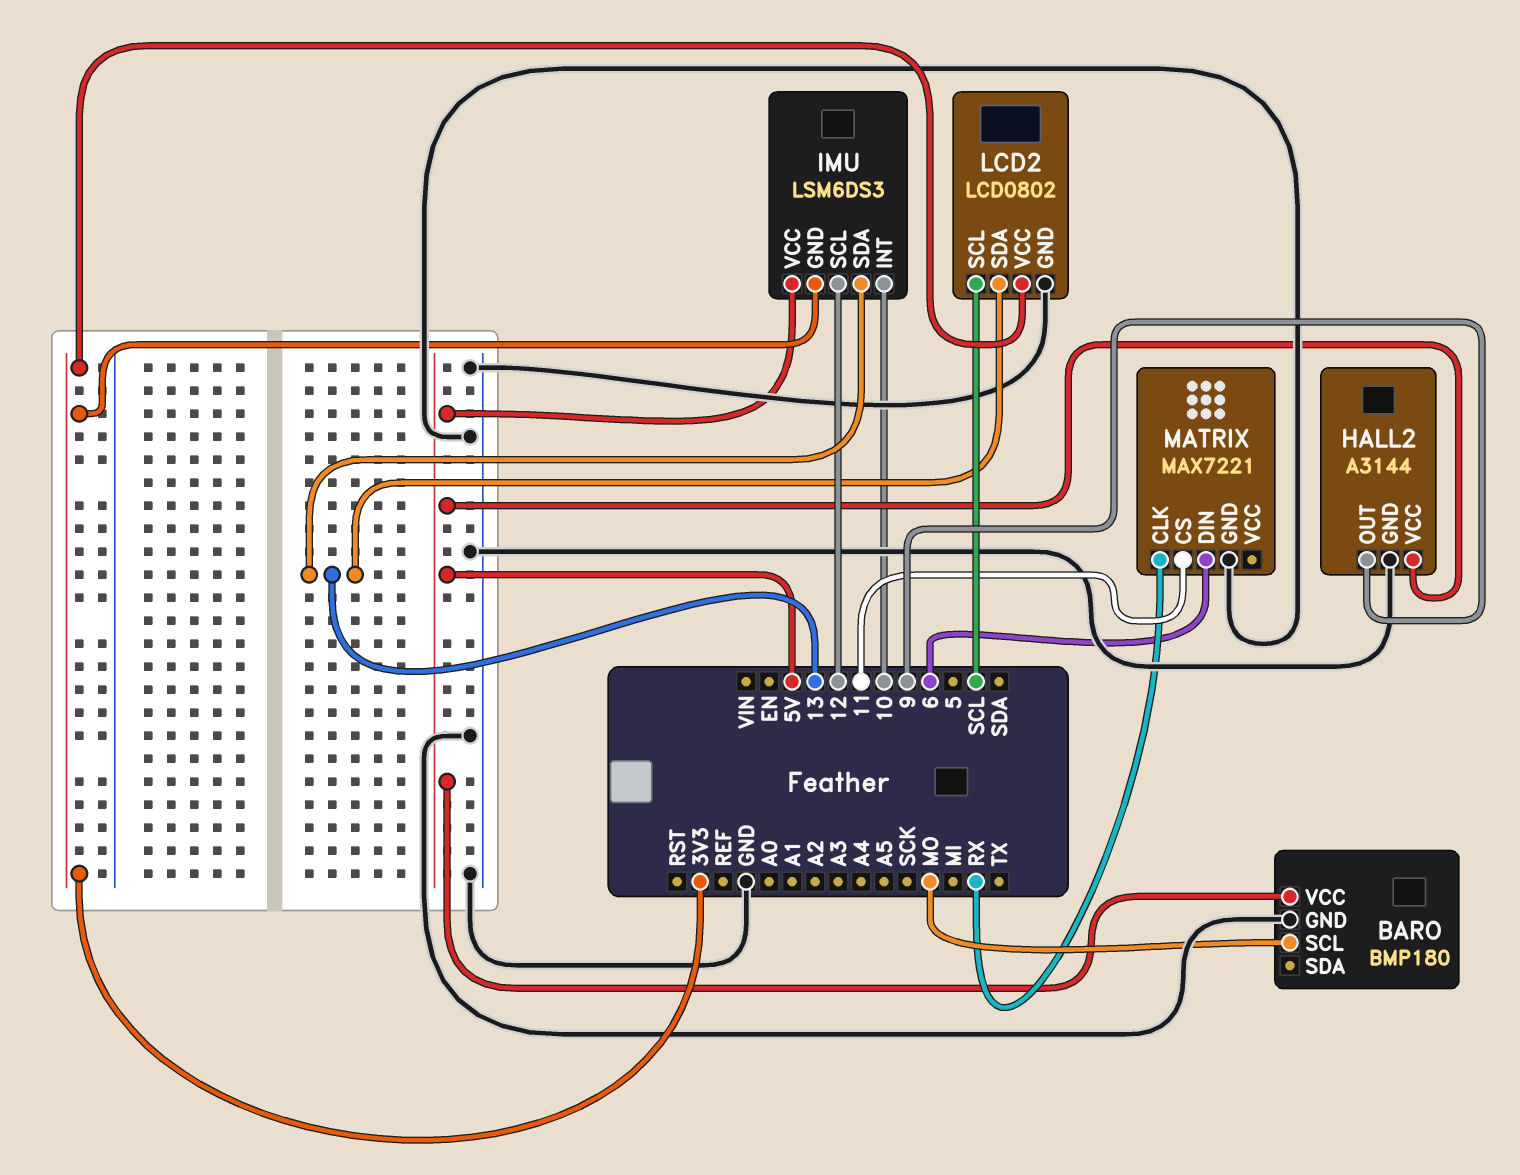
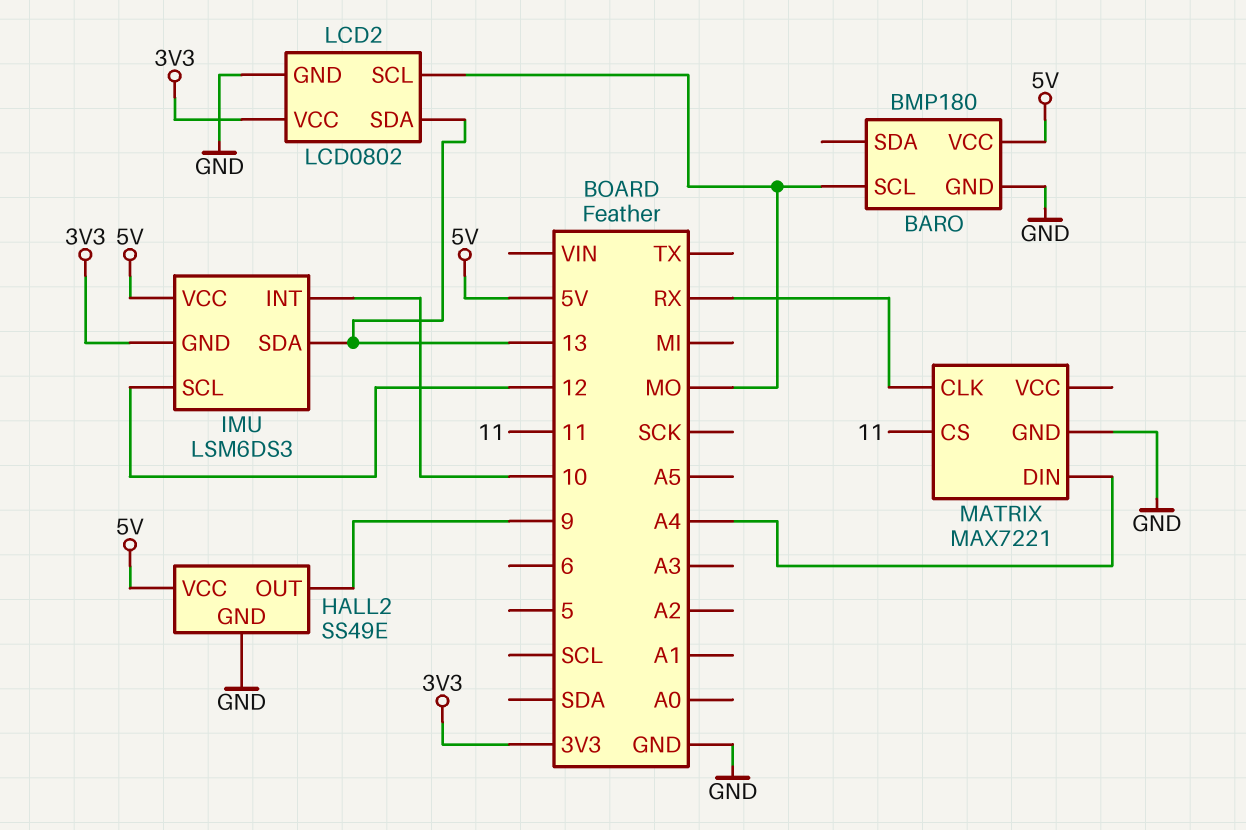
HALL2: A3144 -> SS49E
LCD2 pin SCL: SCL -> MO
MATRIX pin DIN: 6 -> A4

